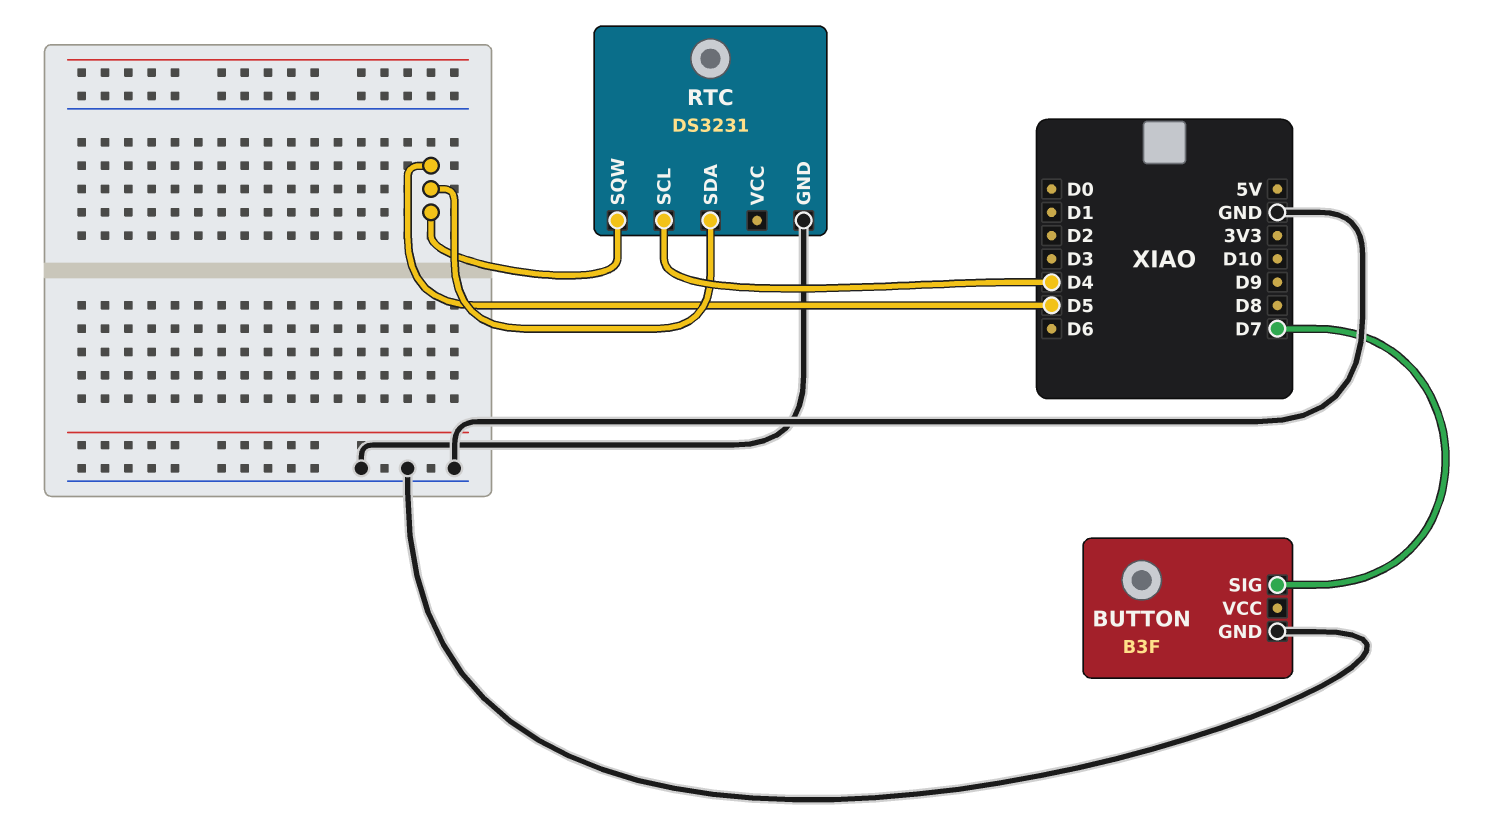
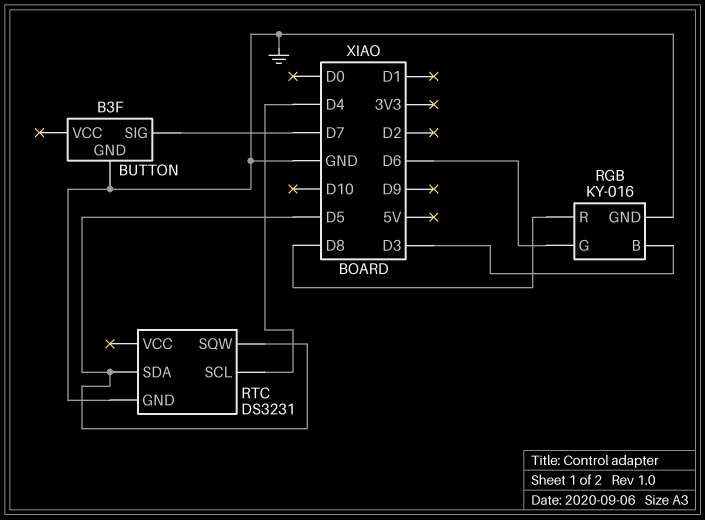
RGB: none -> KY-016
RGB pin B: none -> D3
RGB pin G: none -> D6
RGB pin GND: none -> GND
RGB pin R: none -> D8

